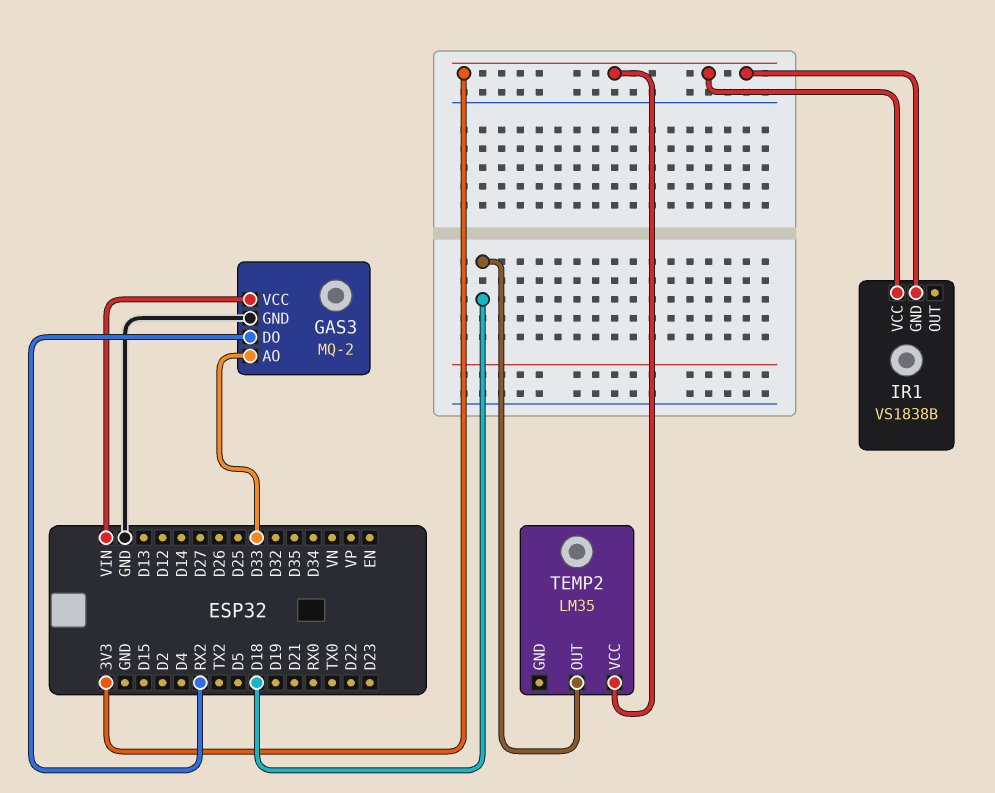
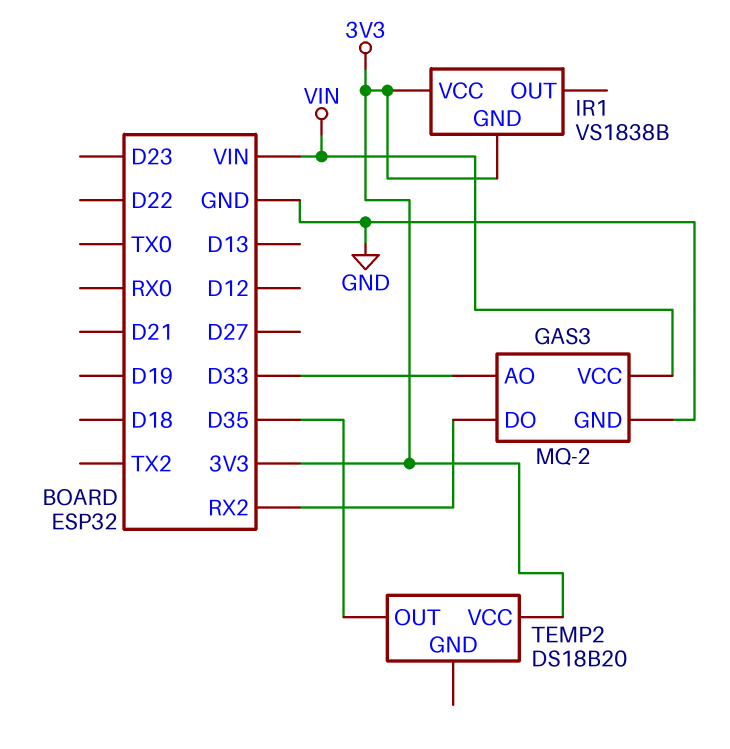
TEMP2: LM35 -> DS18B20
TEMP2 pin OUT: D18 -> D35

